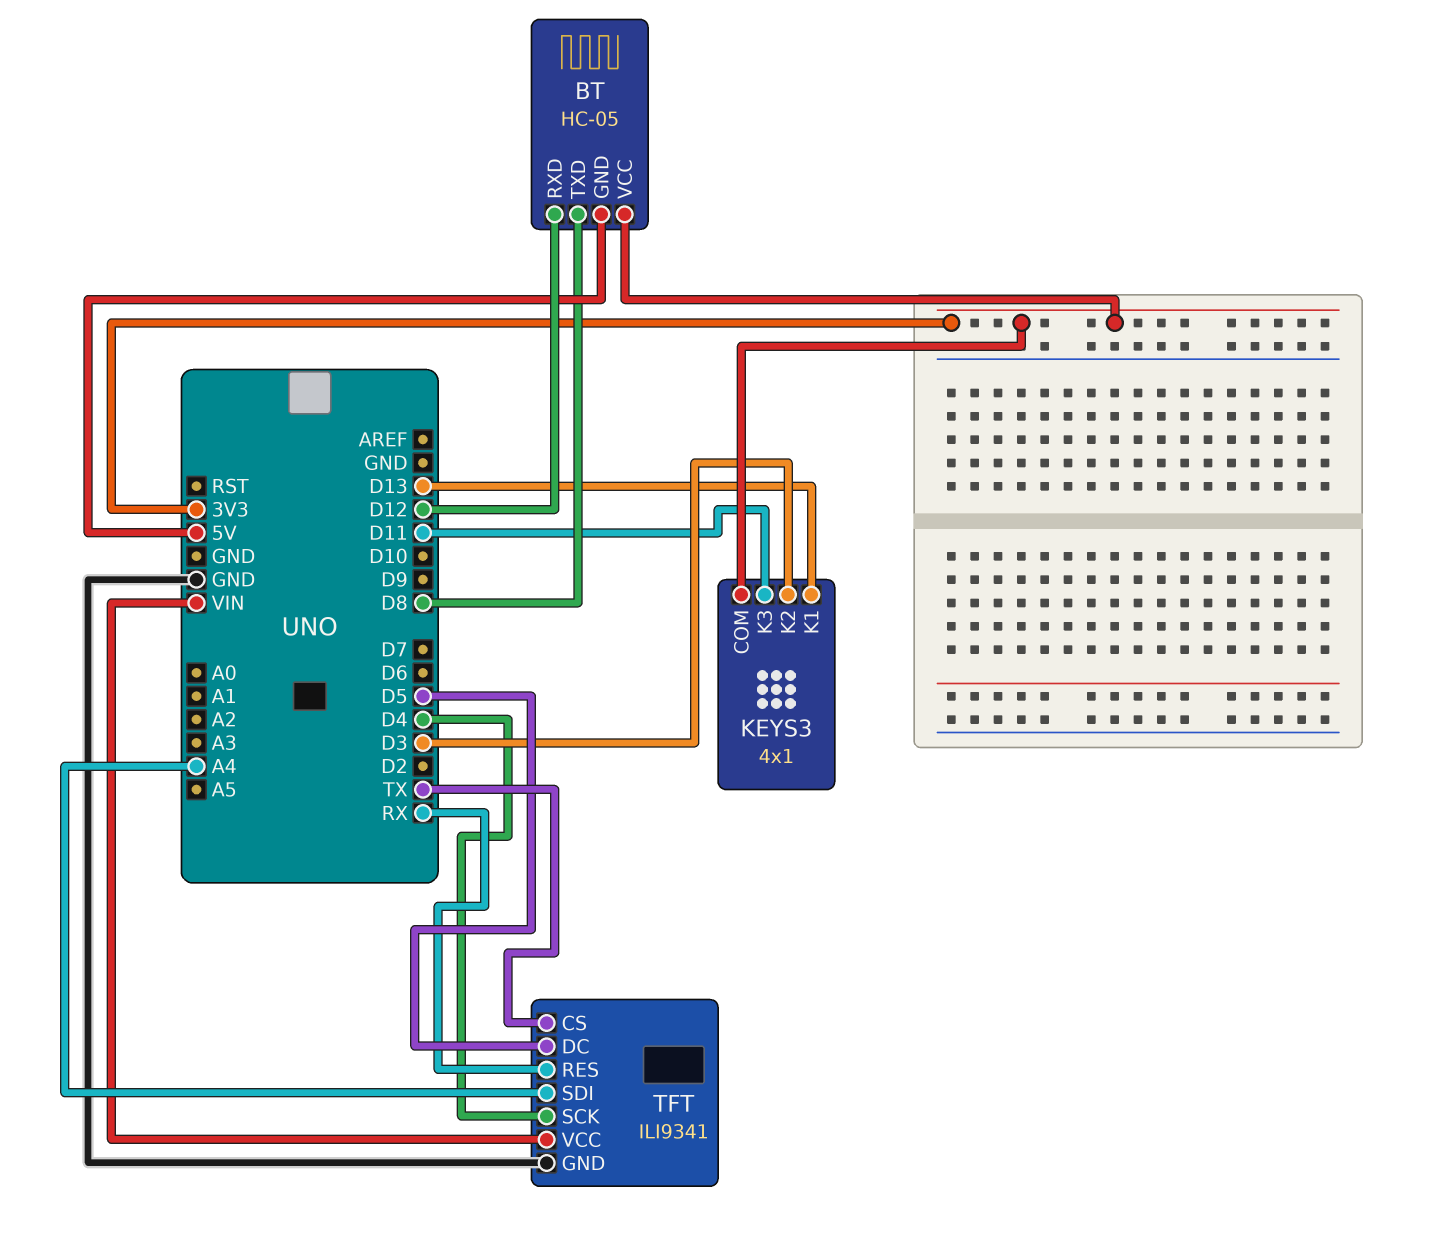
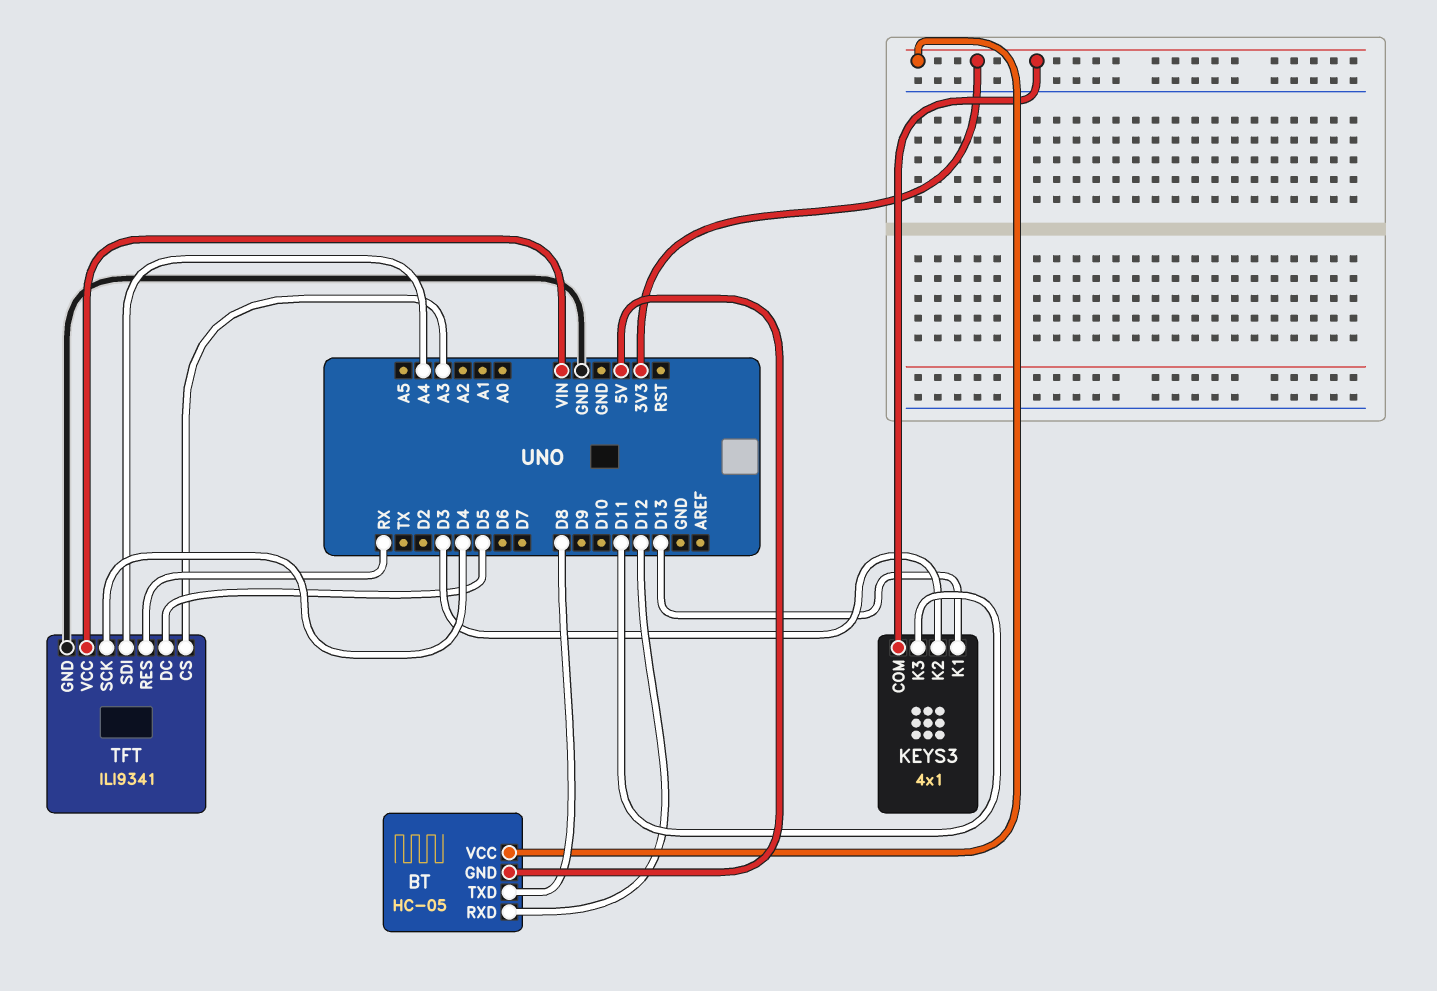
TFT pin CS: TX -> A3

